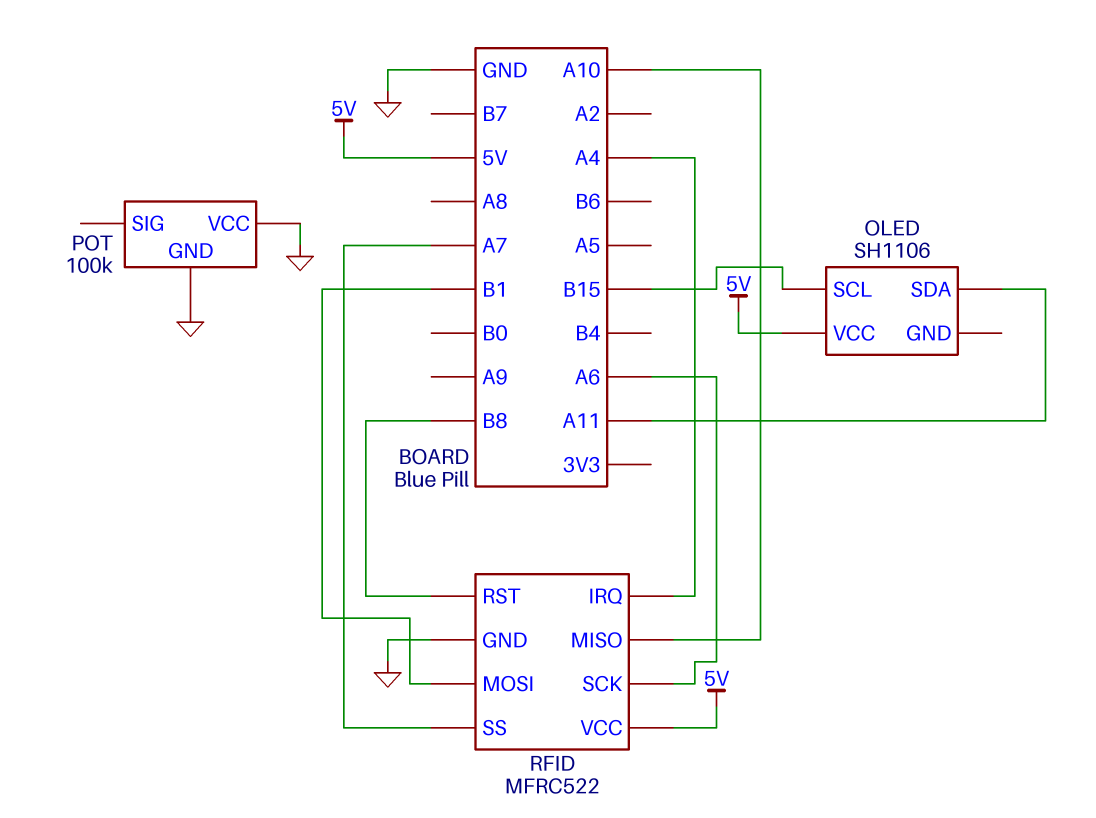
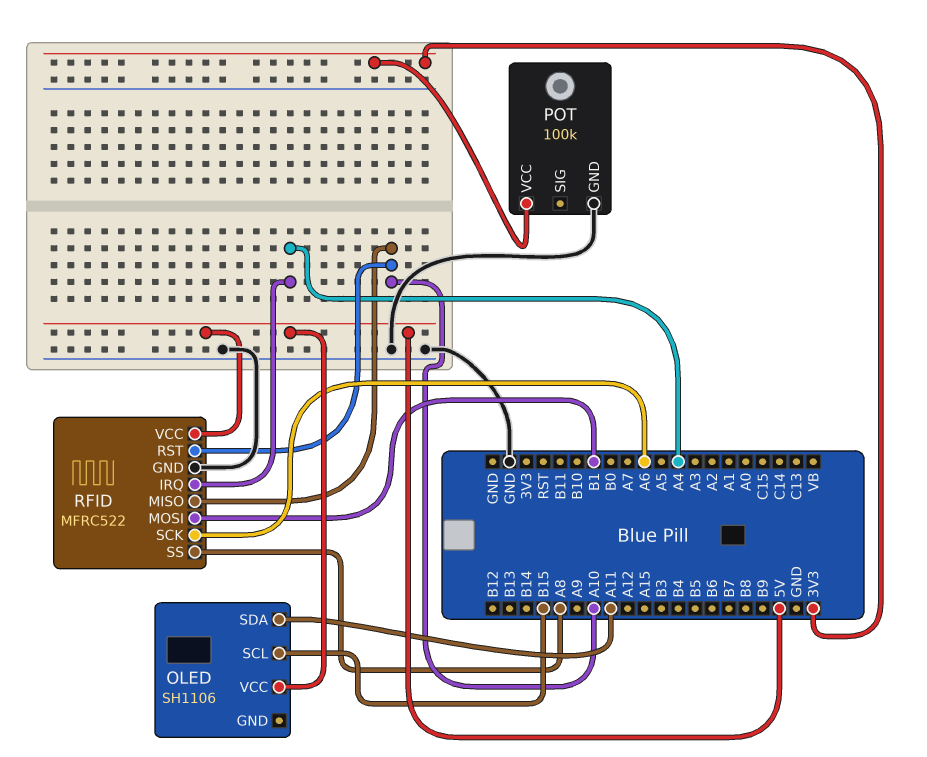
POT pin VCC: GND -> 3V3
RFID pin RST: B8 -> A10
RFID pin SS: A7 -> A8

